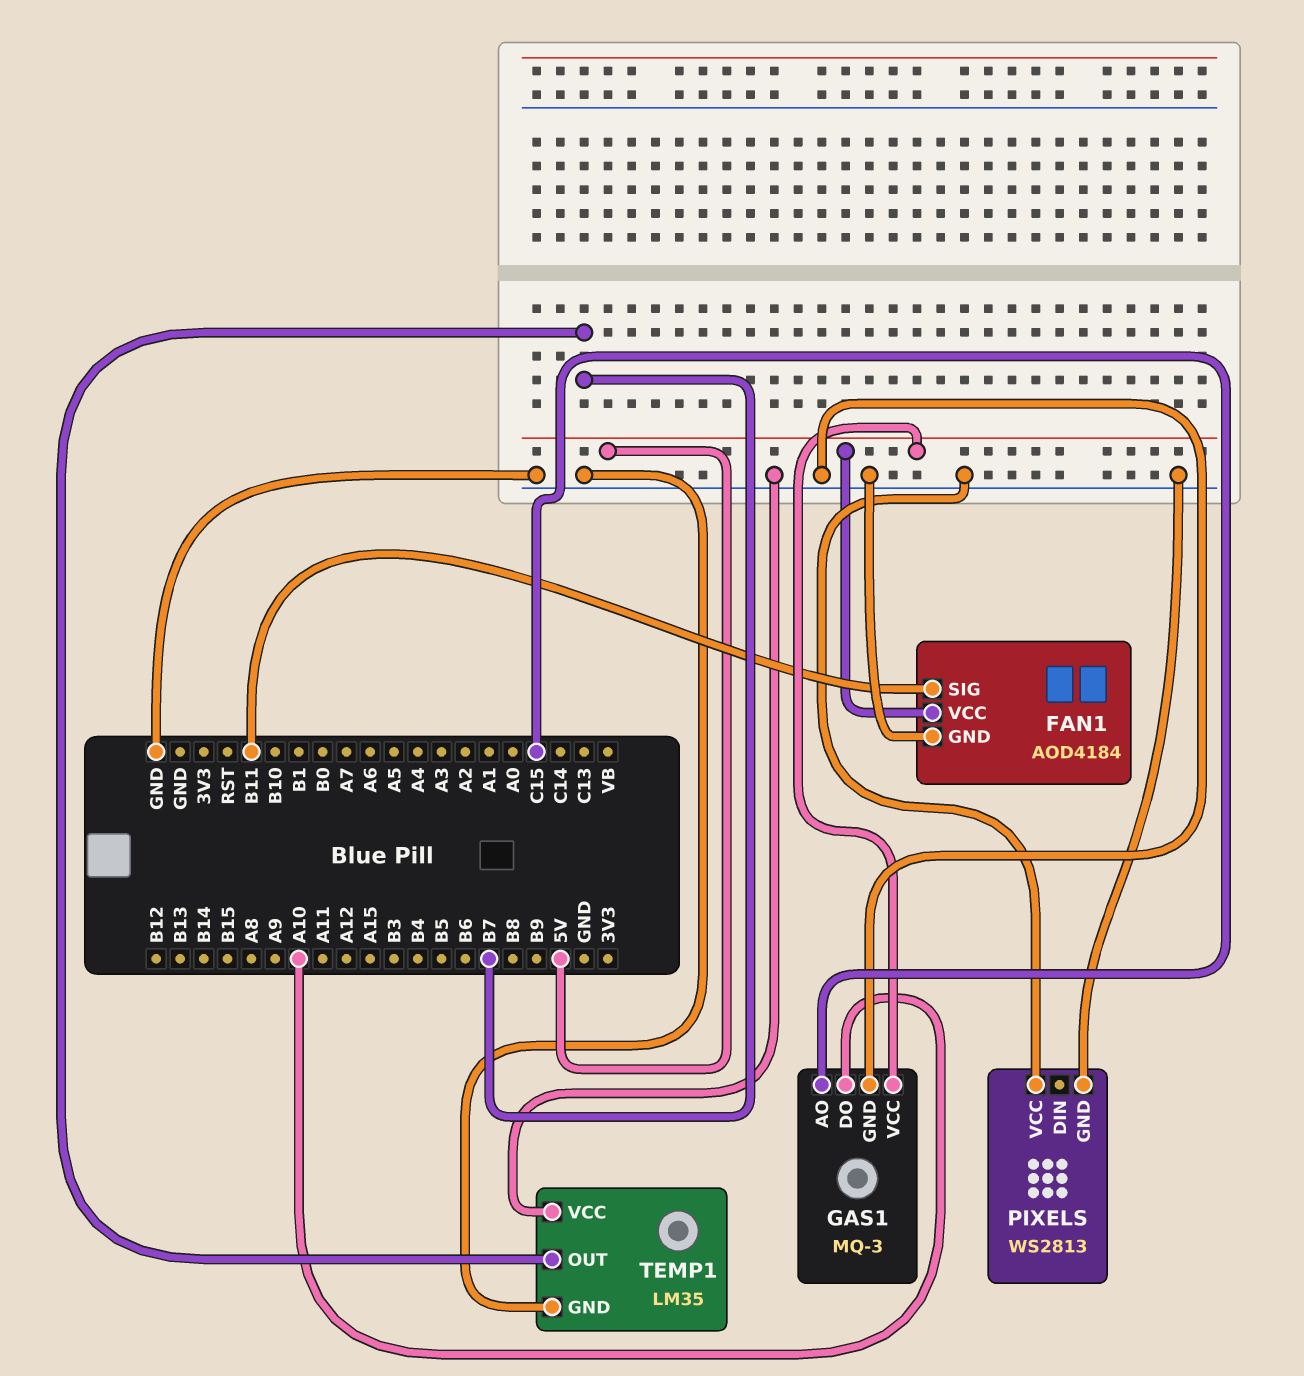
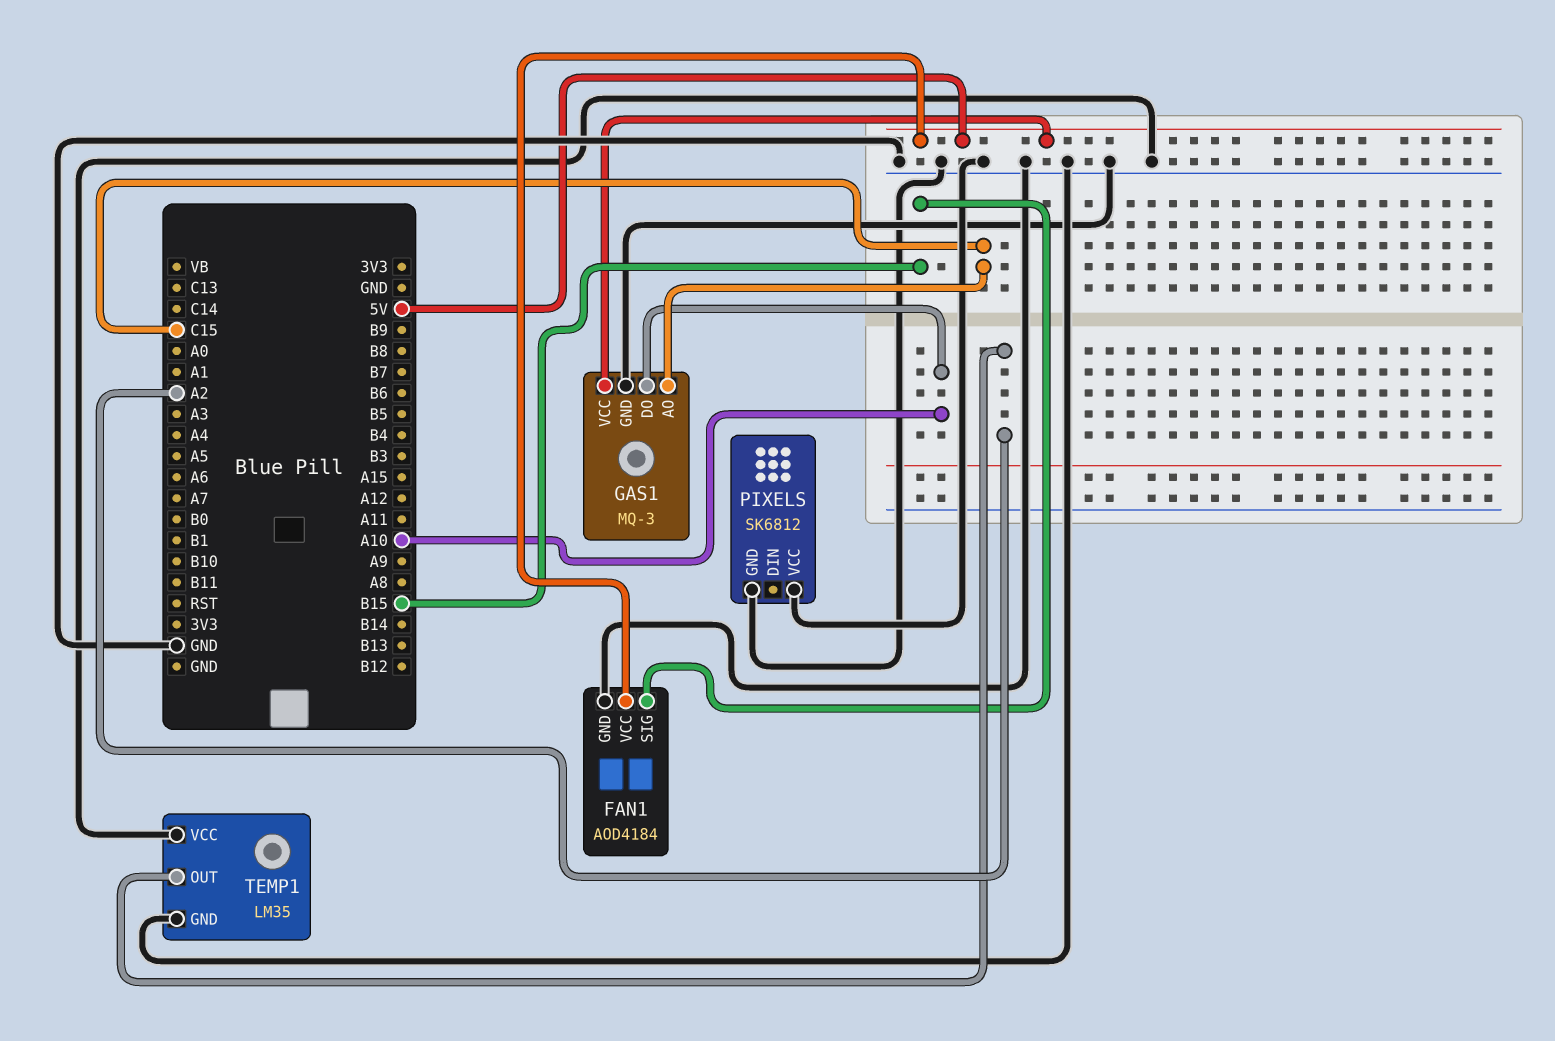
FAN1 pin SIG: B11 -> B15
PIXELS: WS2813 -> SK6812
TEMP1 pin OUT: B7 -> A2

